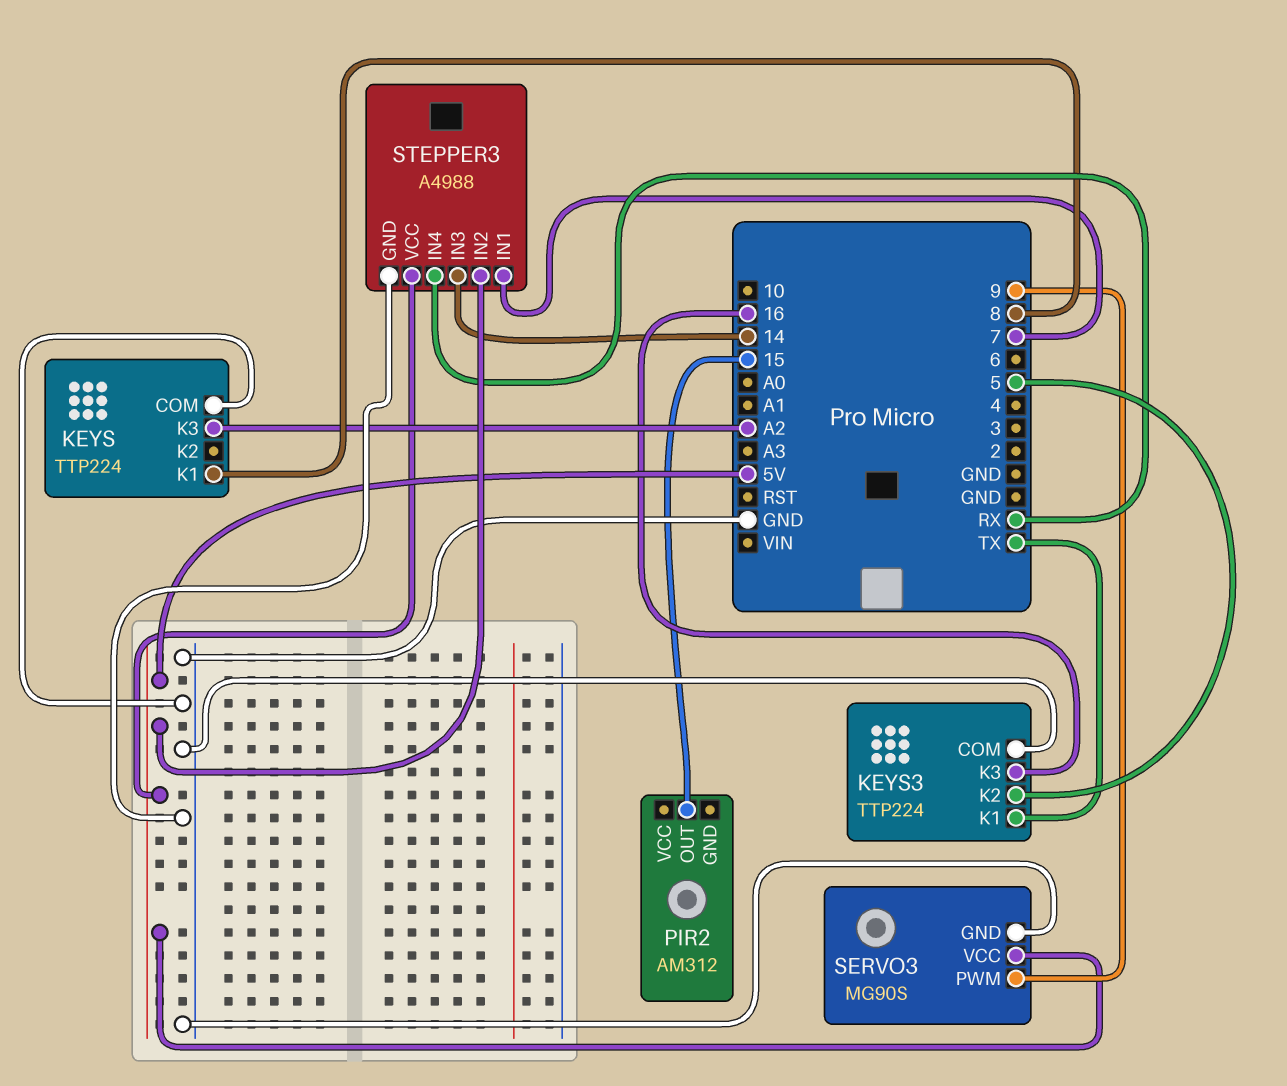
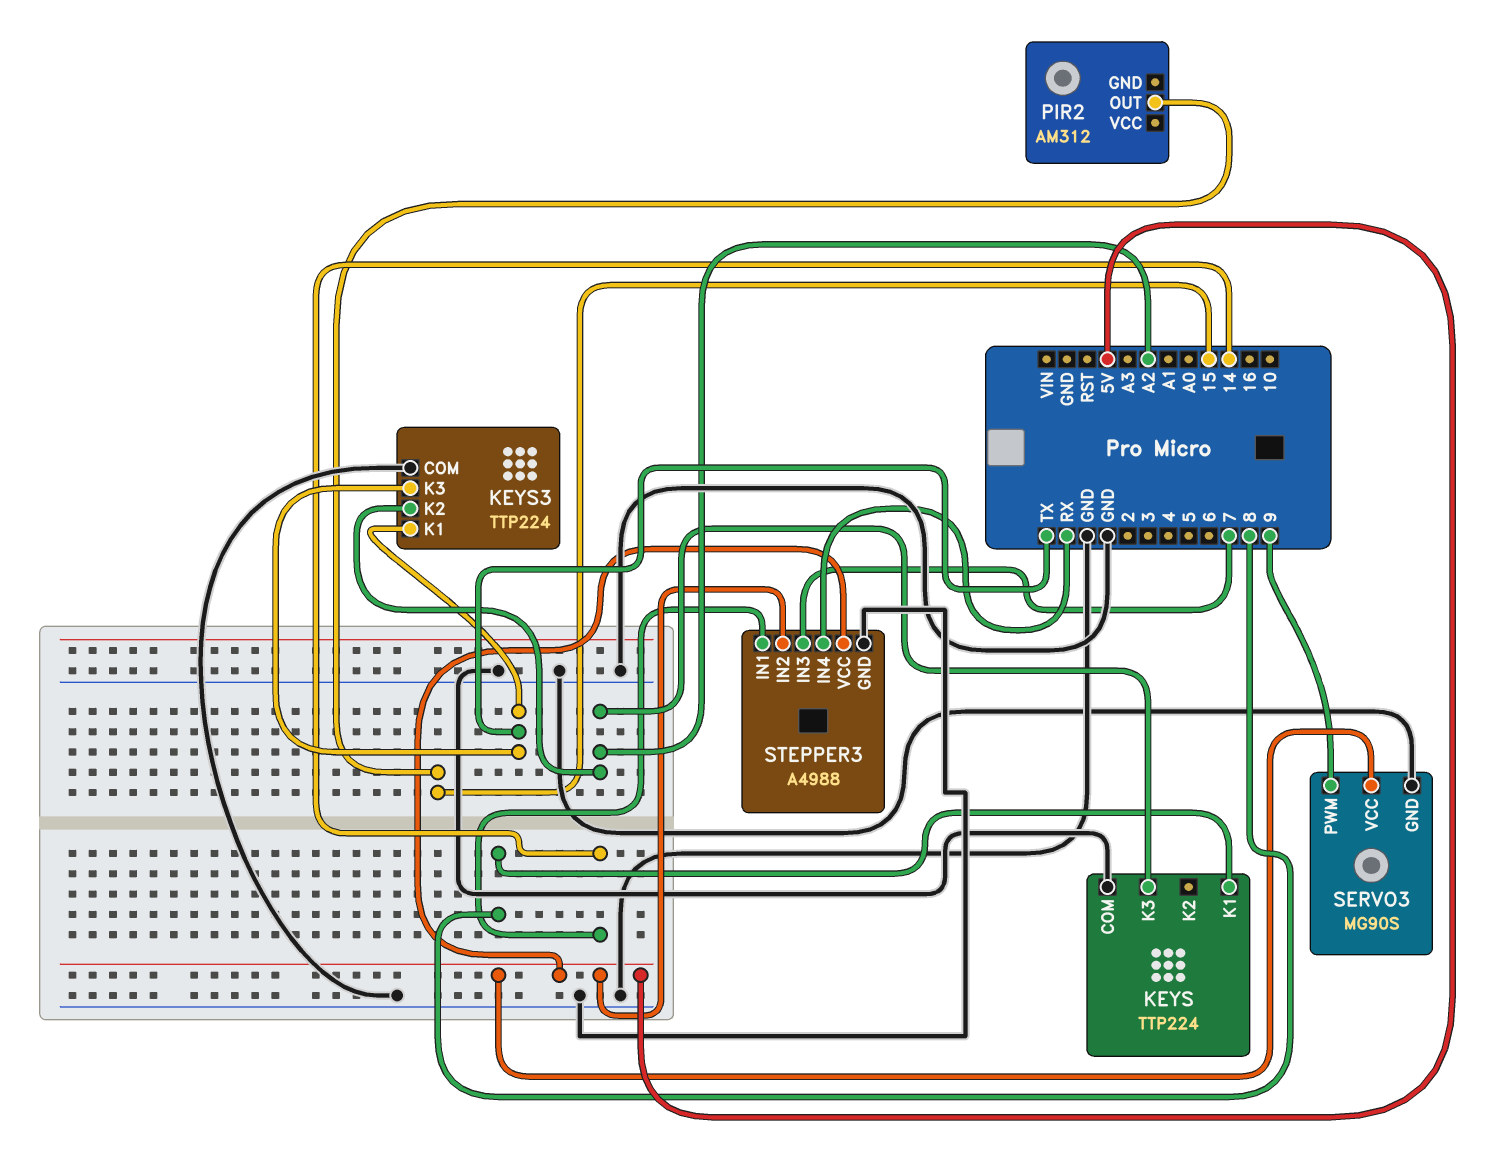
KEYS3 pin K2: 5 -> A2
KEYS3 pin K3: 16 -> TX
STEPPER3 pin IN1: 7 -> 14
STEPPER3 pin IN3: 14 -> 7

